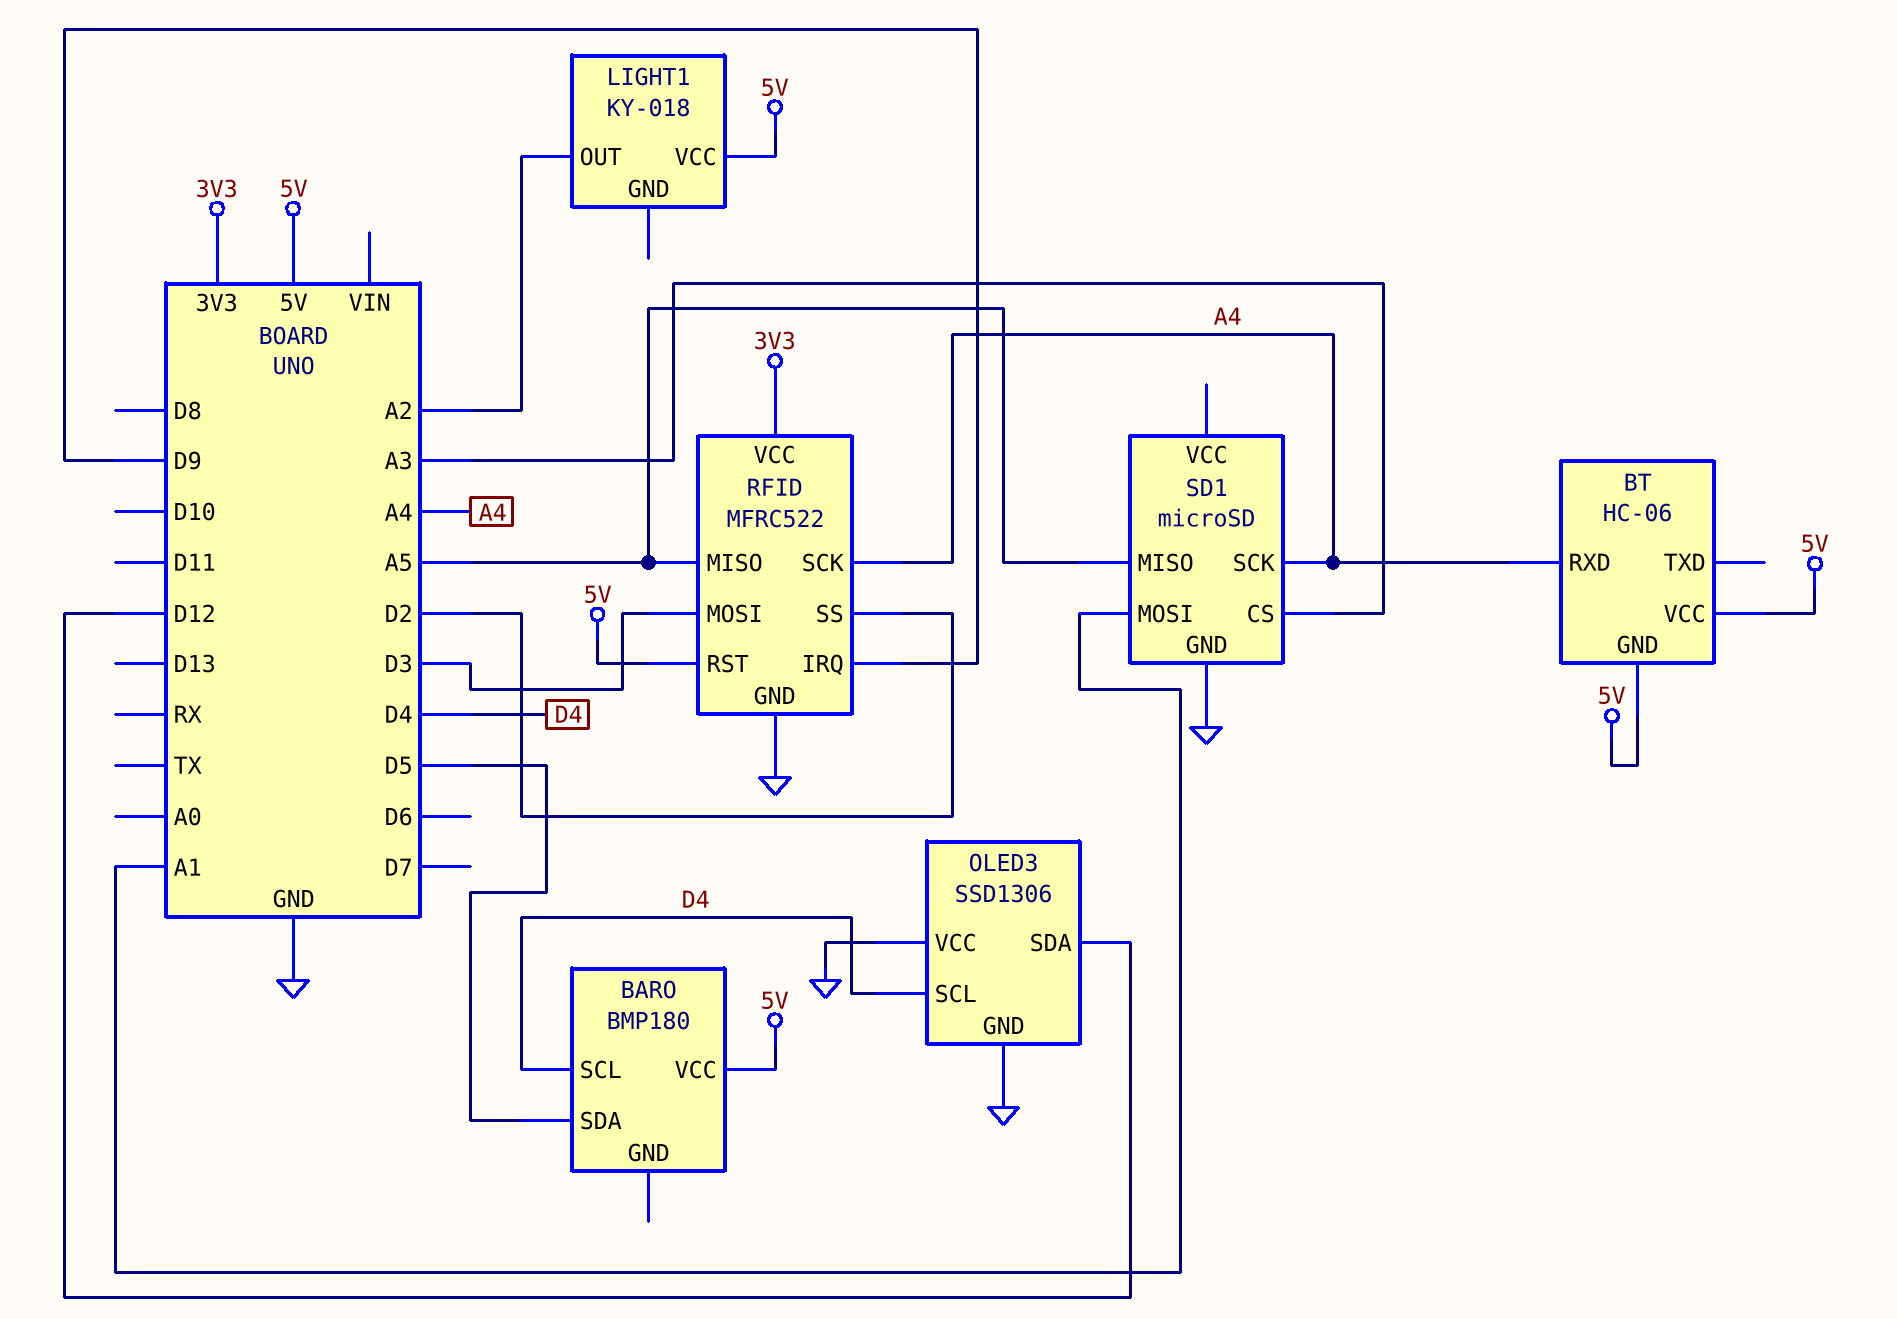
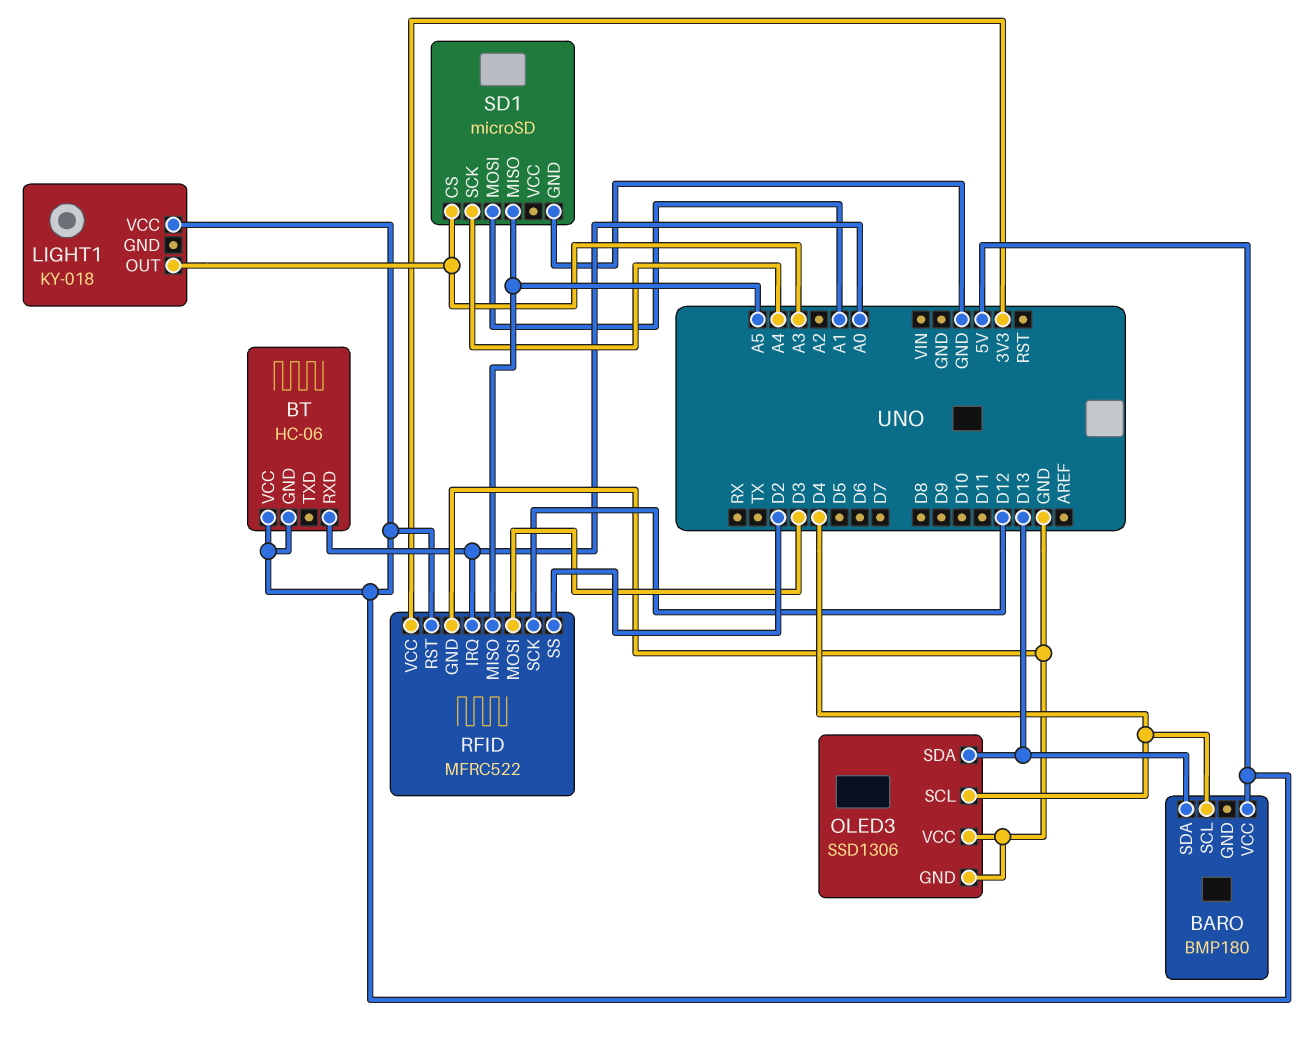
BARO pin SDA: D5 -> D13
BT pin RXD: A4 -> A0
LIGHT1 pin OUT: A2 -> A3
OLED3 pin SDA: D12 -> D13
RFID pin IRQ: D9 -> A0
RFID pin SCK: A4 -> D12

